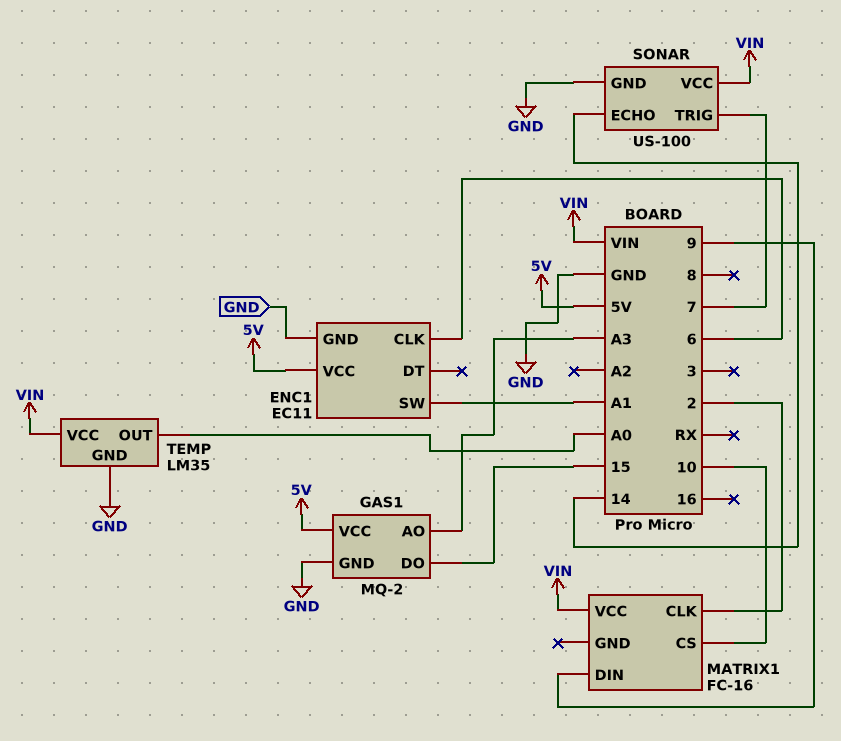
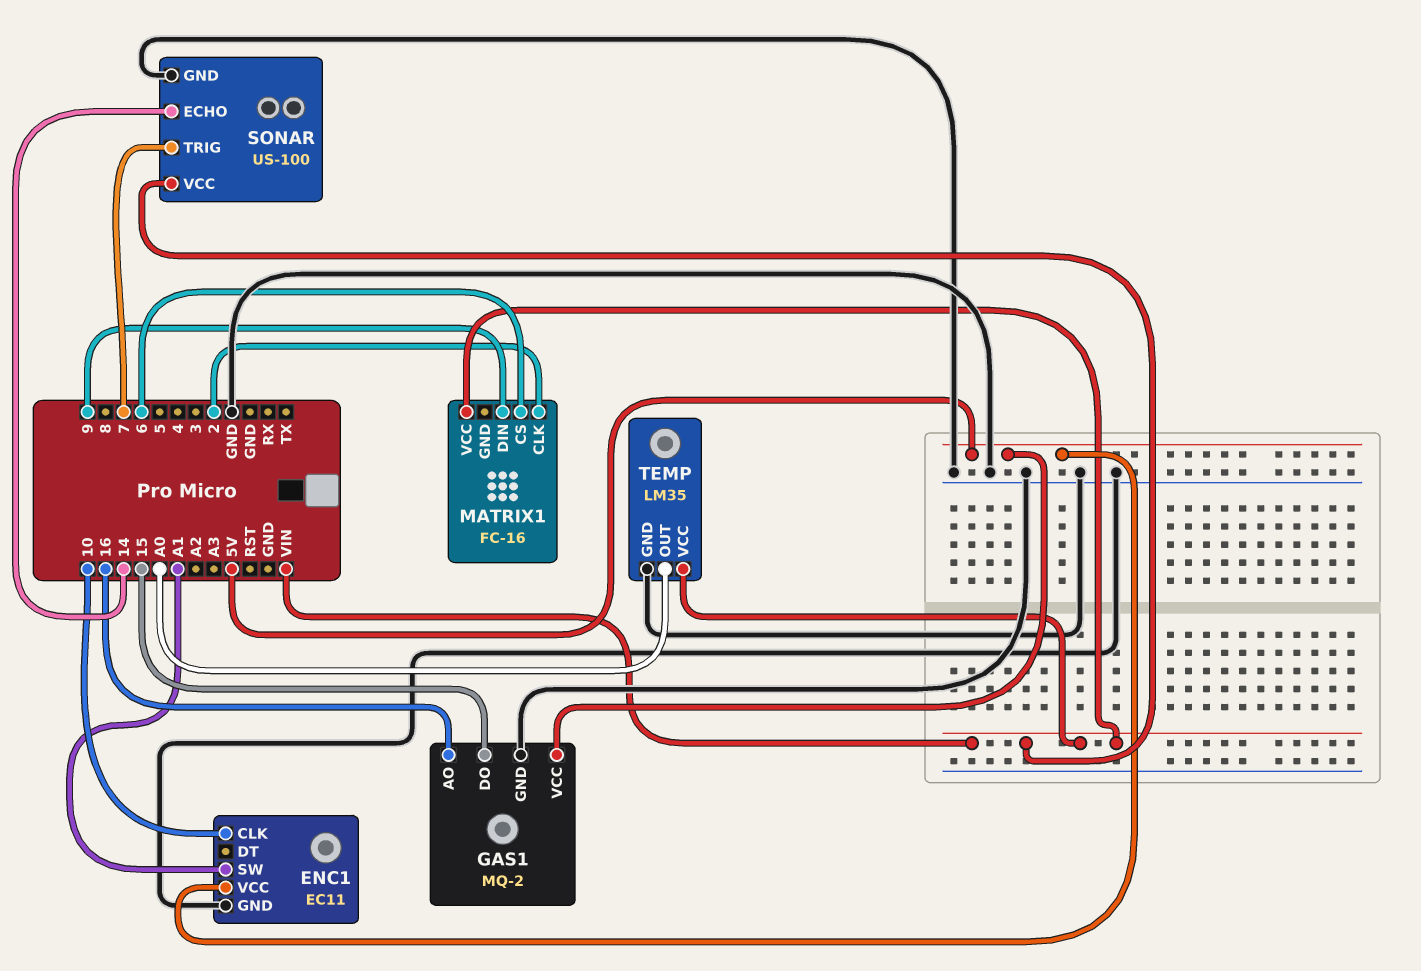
ENC1 pin CLK: 6 -> 10
GAS1 pin AO: A3 -> 16
MATRIX1 pin CS: 10 -> 6

